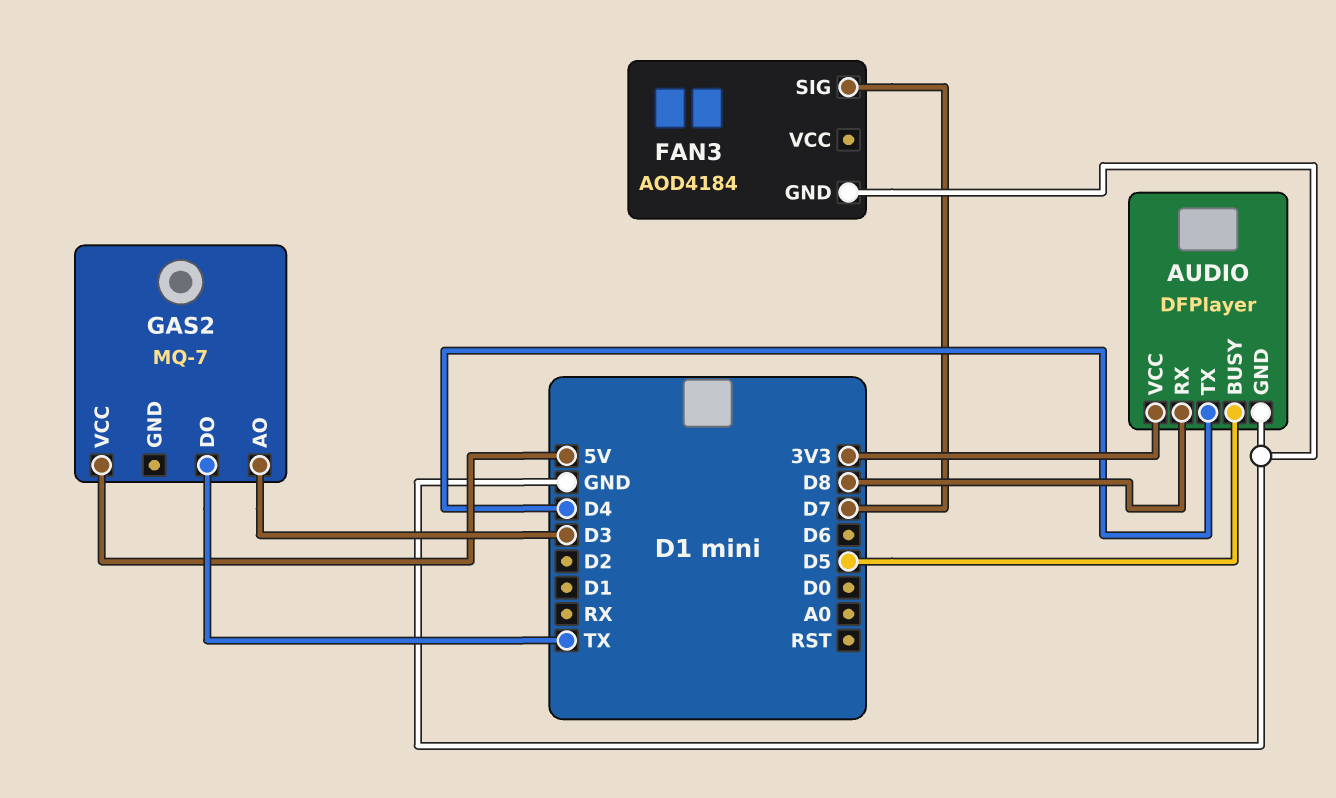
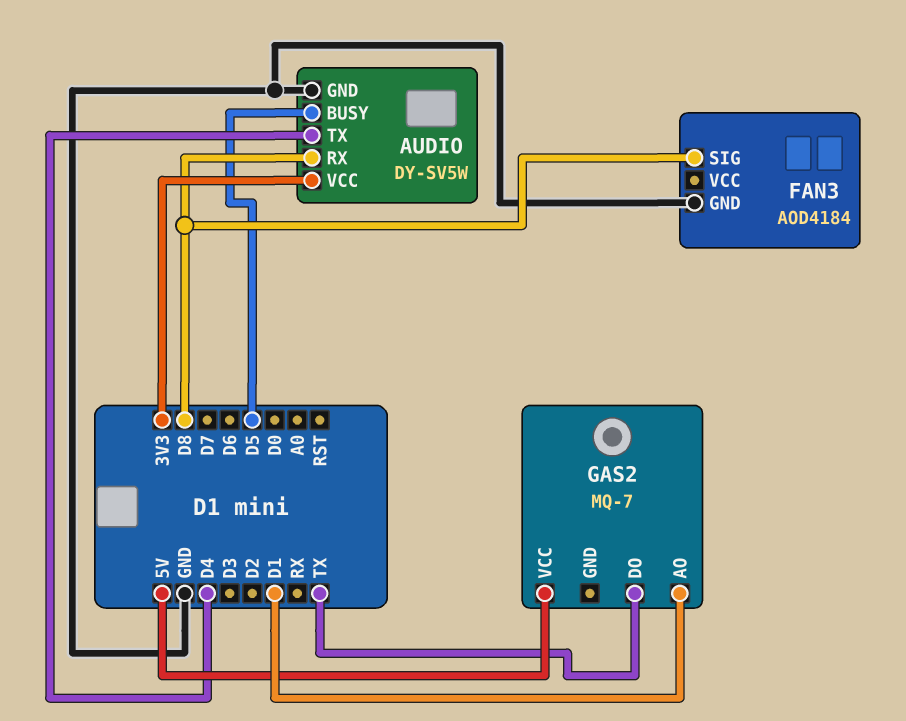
AUDIO: DFPlayer -> DY-SV5W
FAN3 pin SIG: D7 -> D8
GAS2 pin AO: D3 -> D1

